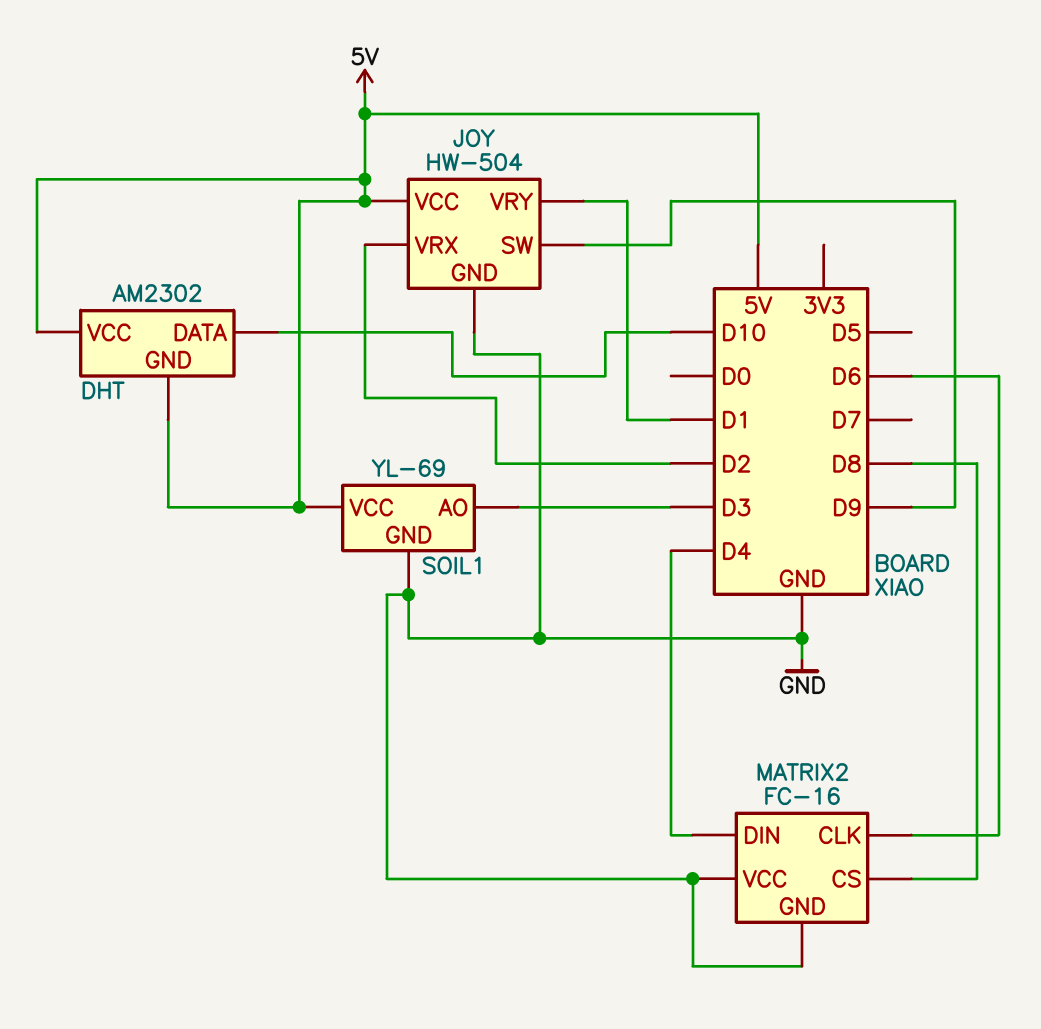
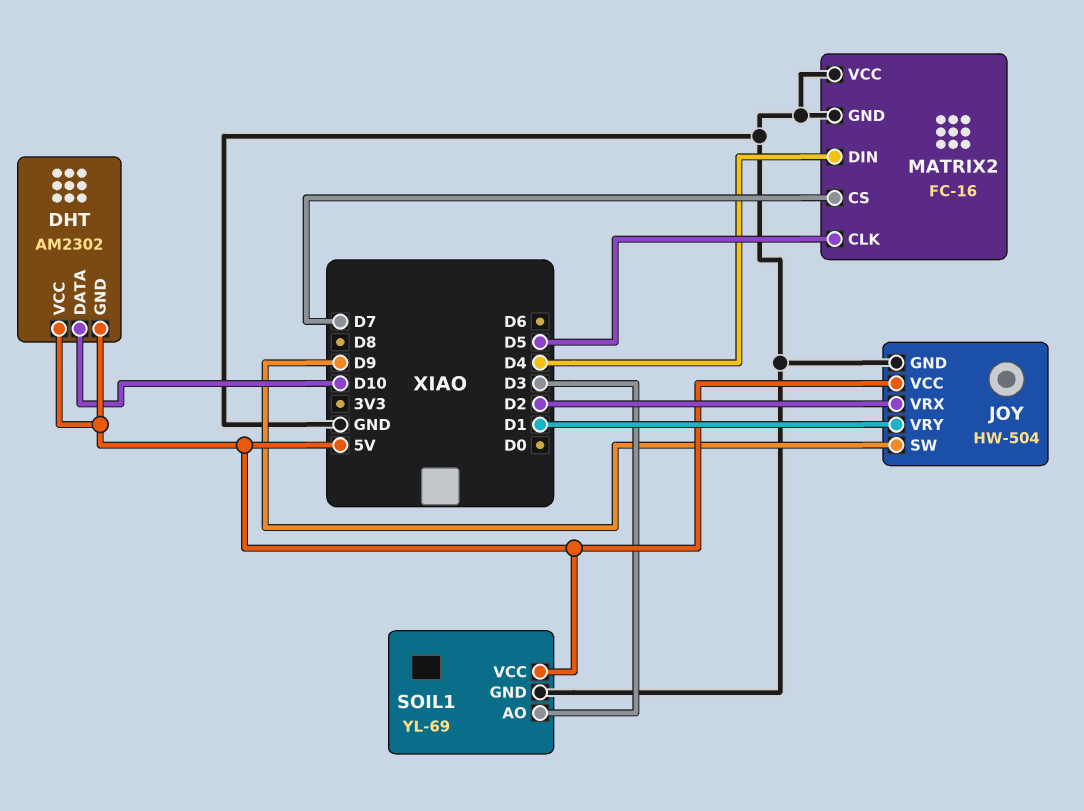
MATRIX2 pin CLK: D6 -> D5
MATRIX2 pin CS: D8 -> D7

